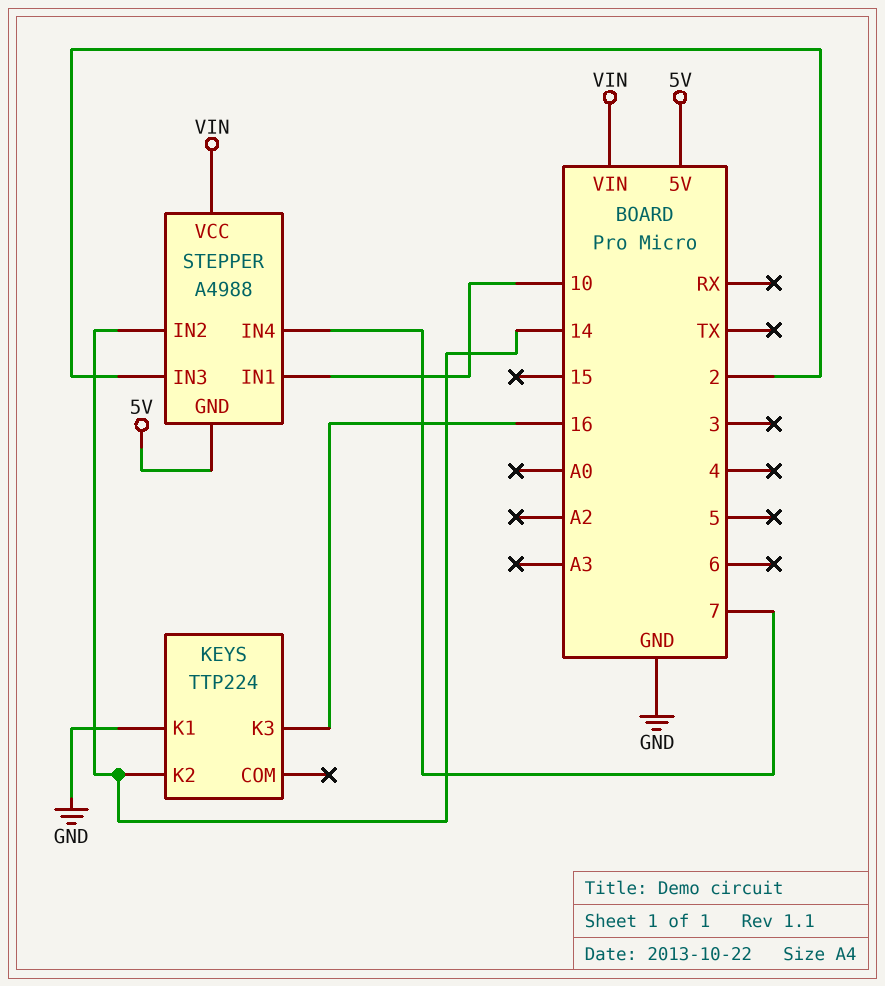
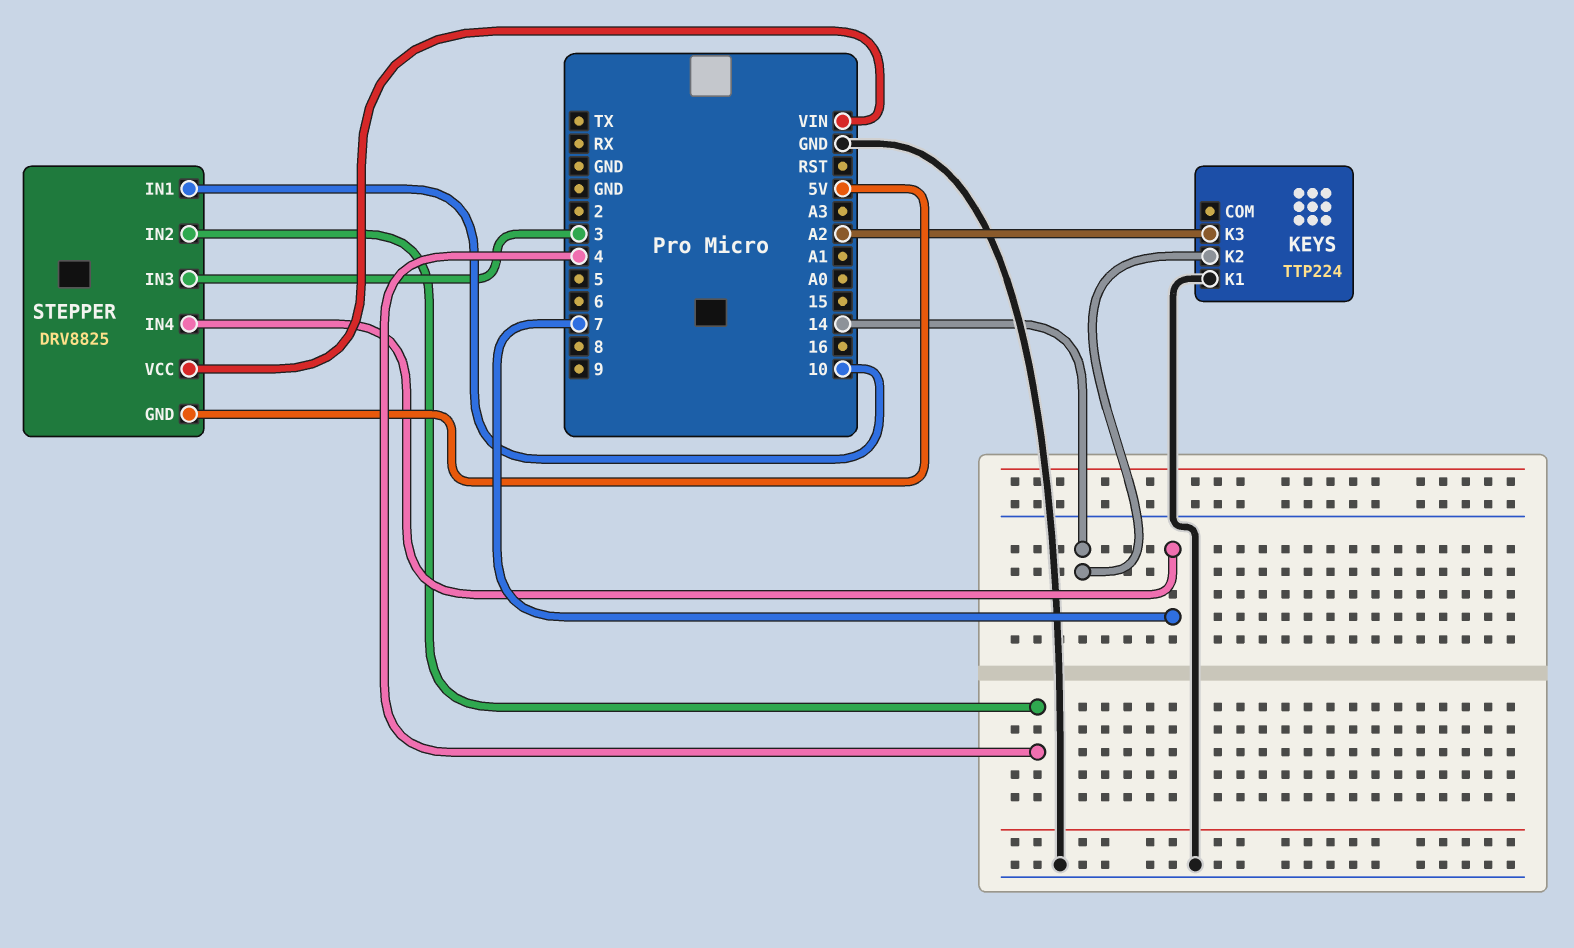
KEYS pin K3: 16 -> A2
STEPPER: A4988 -> DRV8825
STEPPER pin IN2: 14 -> 4
STEPPER pin IN3: 2 -> 3

